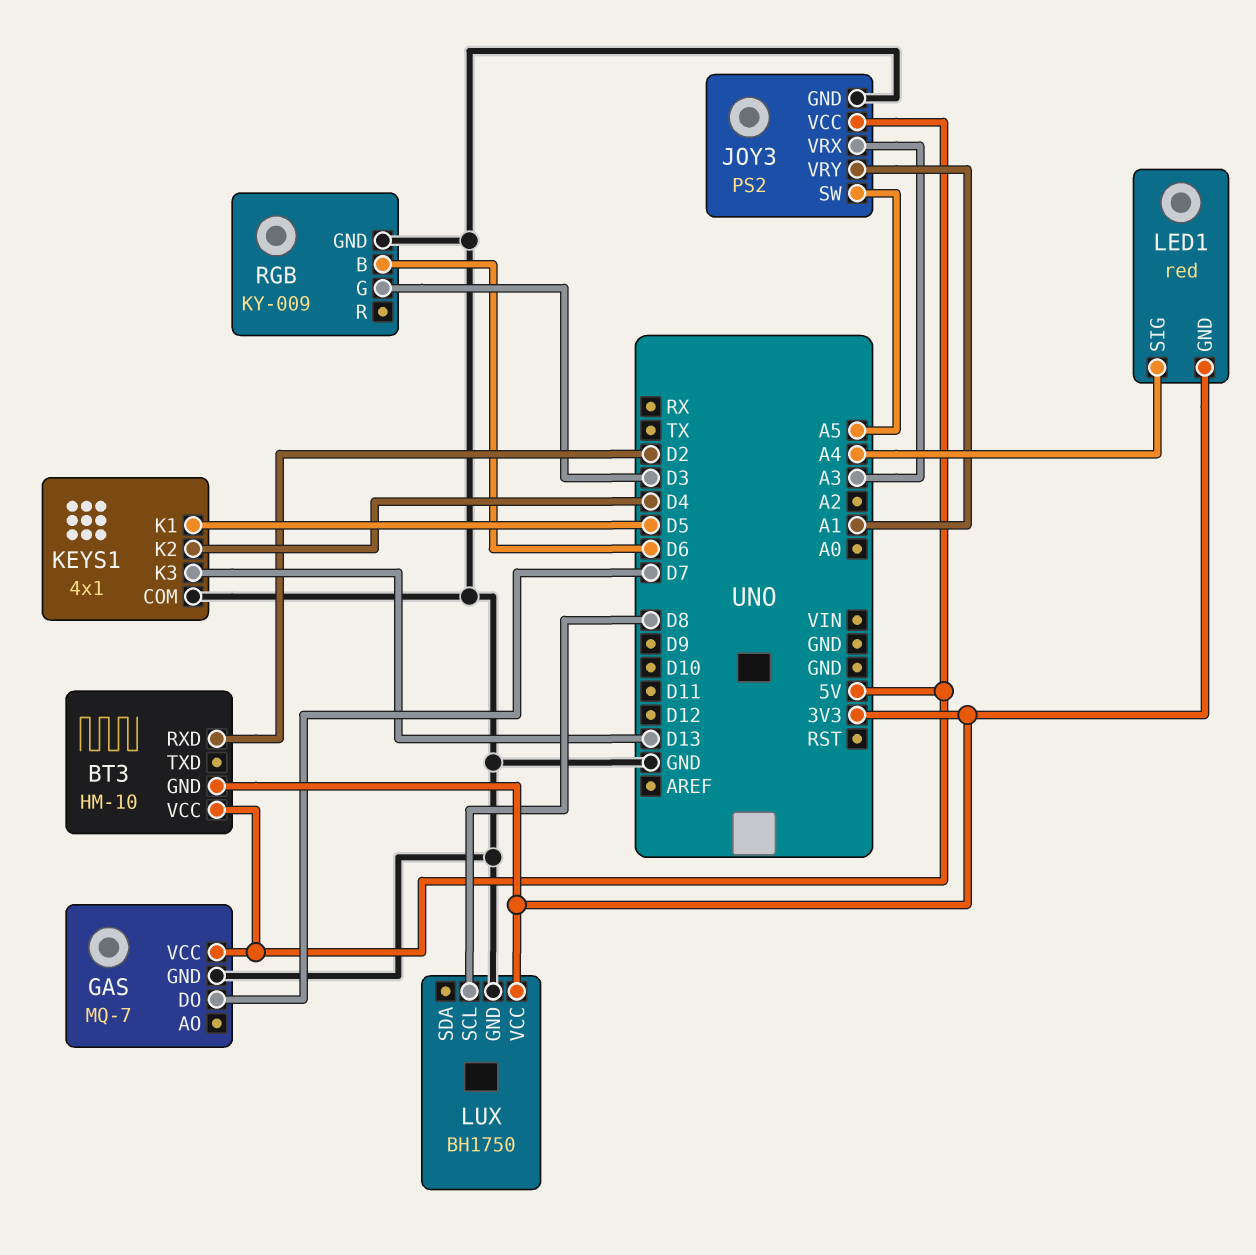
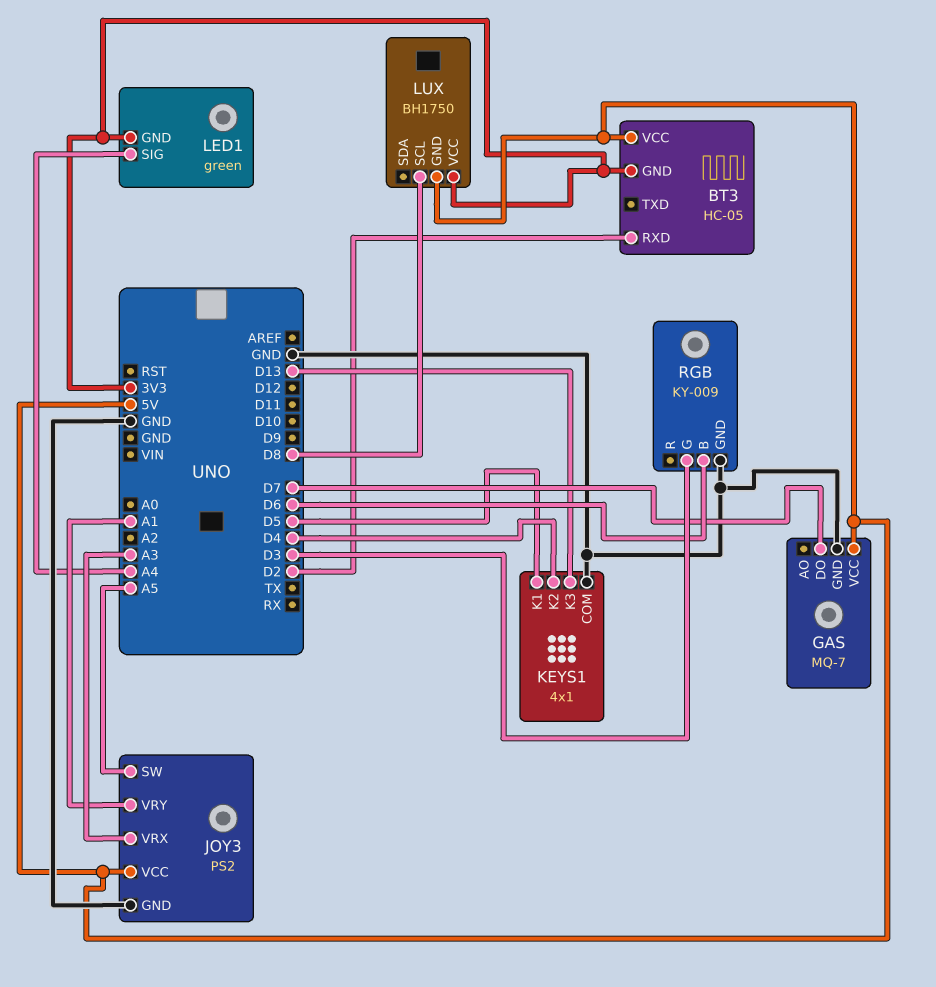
BT3: HM-10 -> HC-05
LED1: red -> green
LUX pin GND: GND -> 5V

